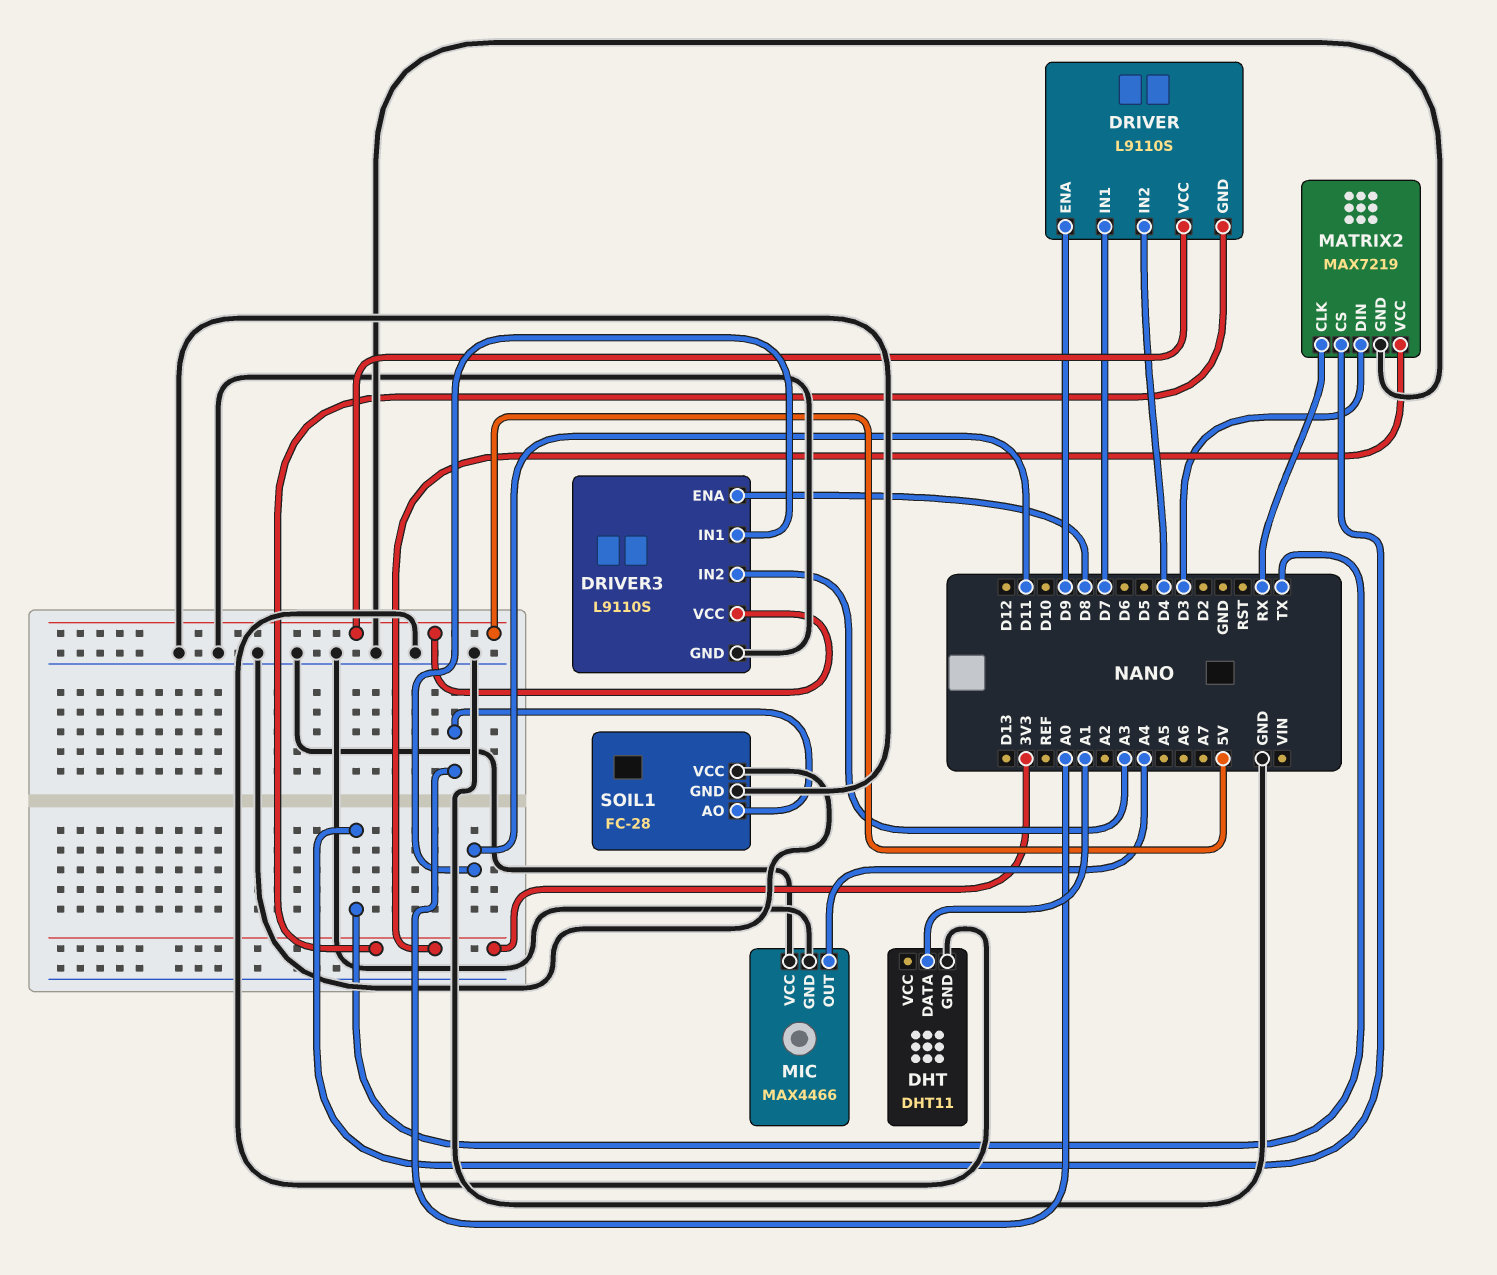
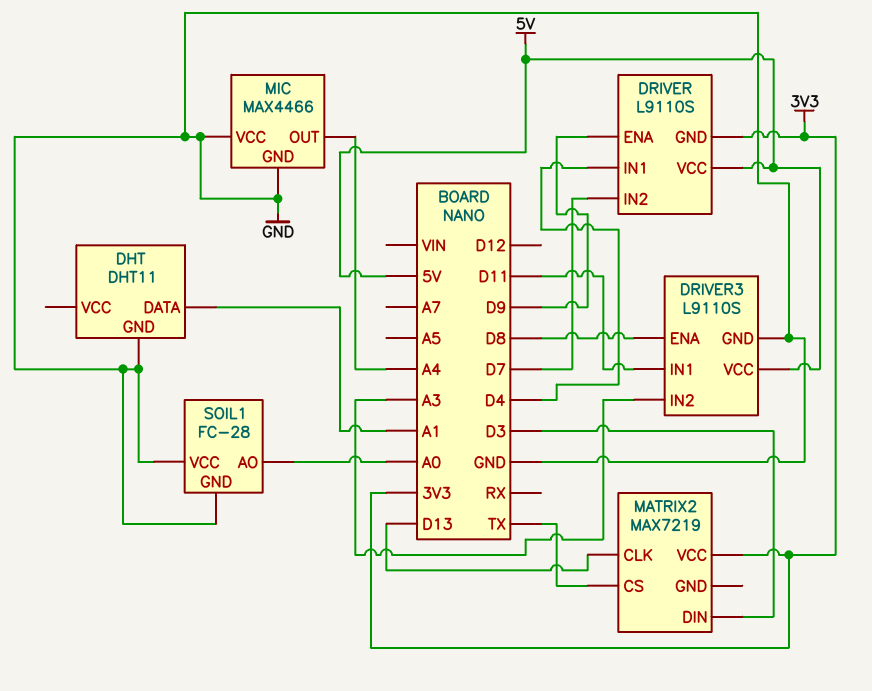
DRIVER pin IN1: D7 -> D4
DRIVER pin IN2: D4 -> D7
MATRIX2 pin CLK: RX -> D13
MATRIX2 pin GND: GND -> none

